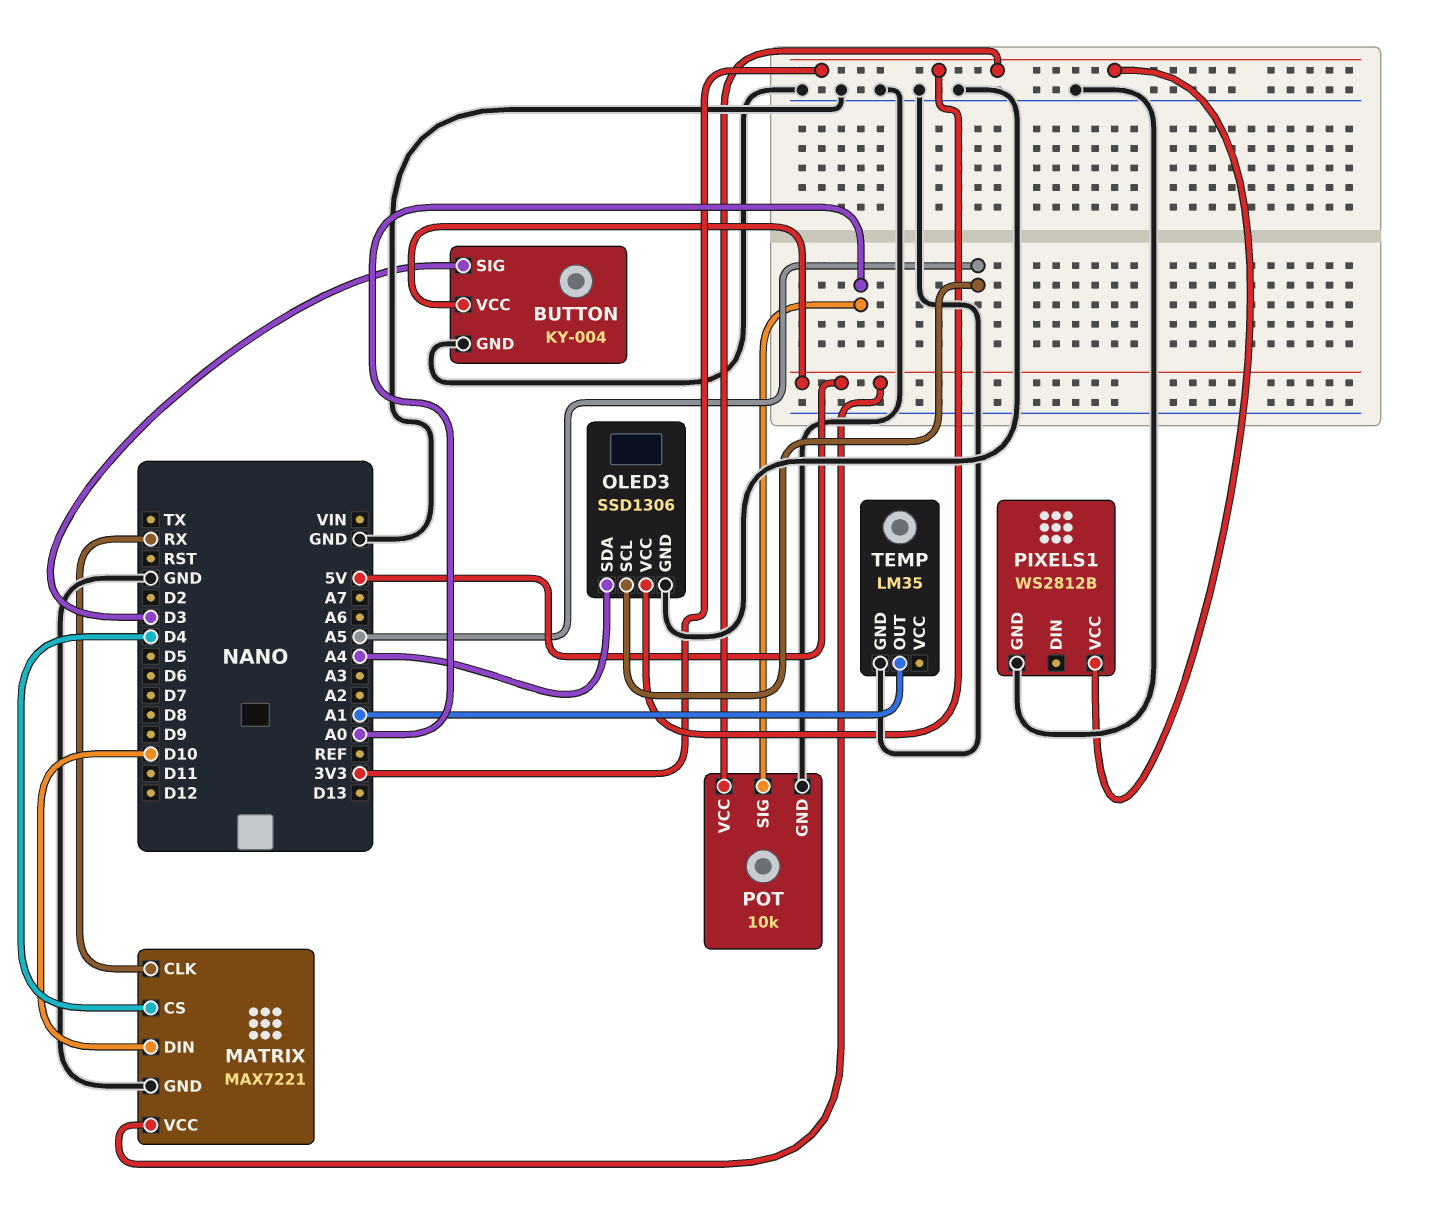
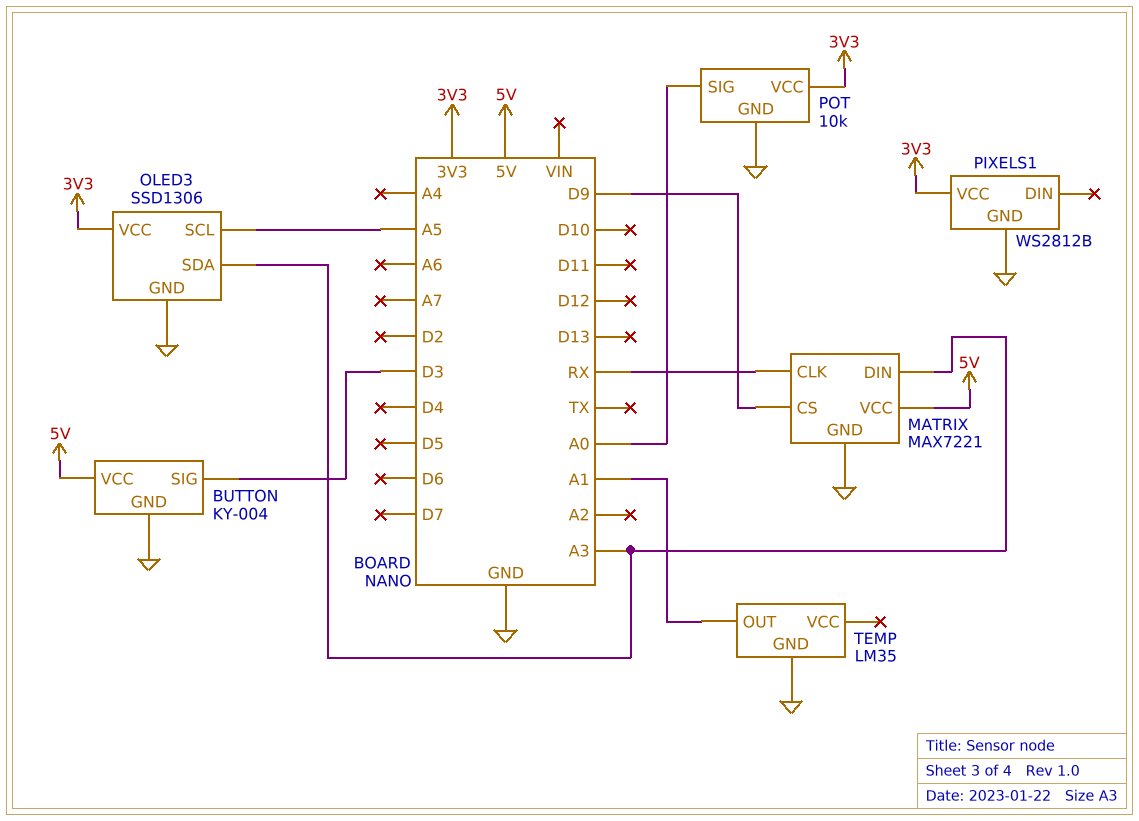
MATRIX pin CS: D4 -> D9
MATRIX pin DIN: D10 -> A3
OLED3 pin SDA: A4 -> A3

